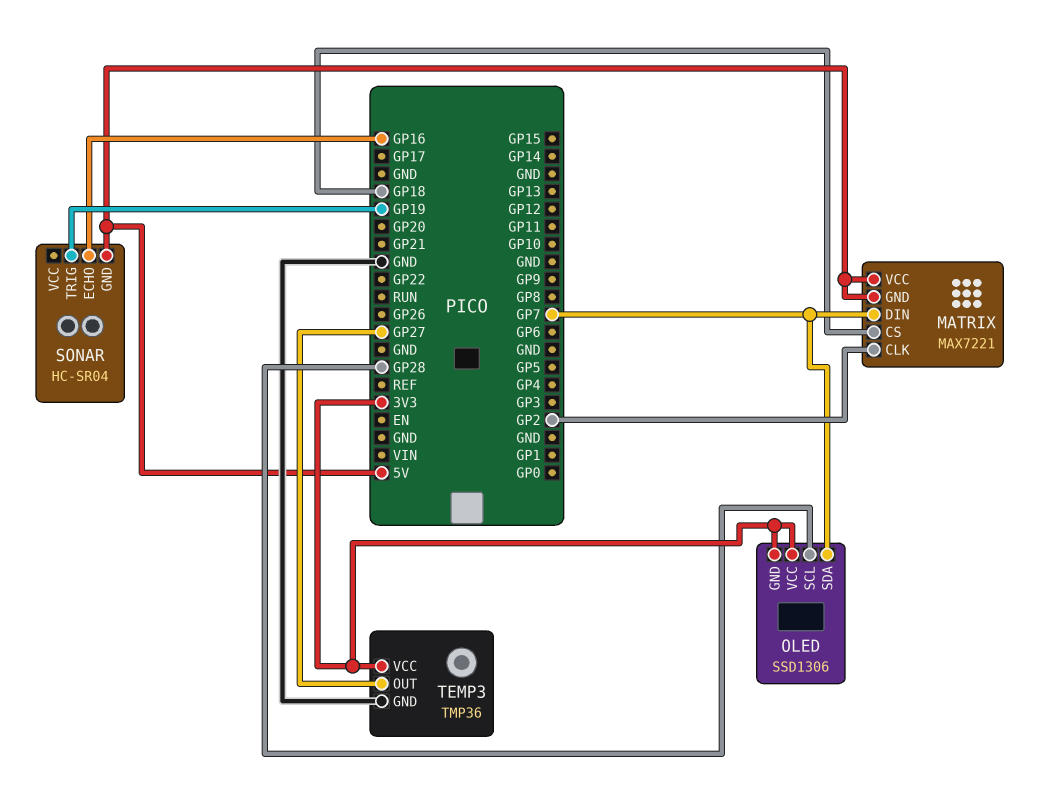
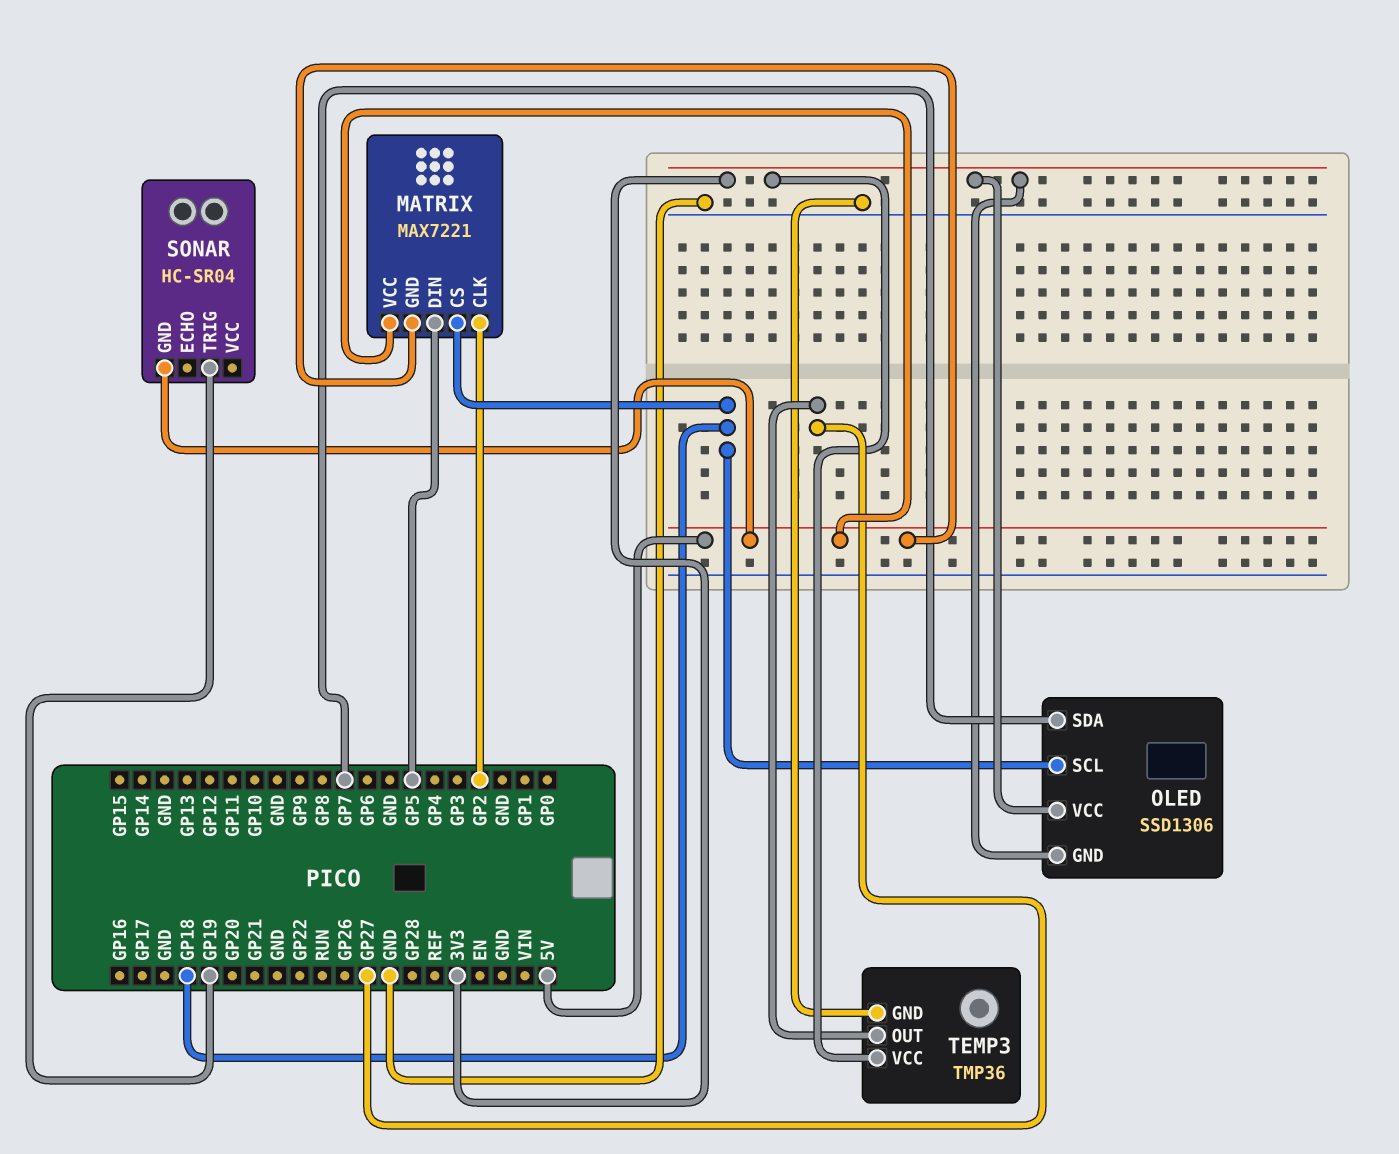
MATRIX pin DIN: GP7 -> GP5
OLED pin SCL: GP28 -> GP18
SONAR pin ECHO: GP16 -> none

